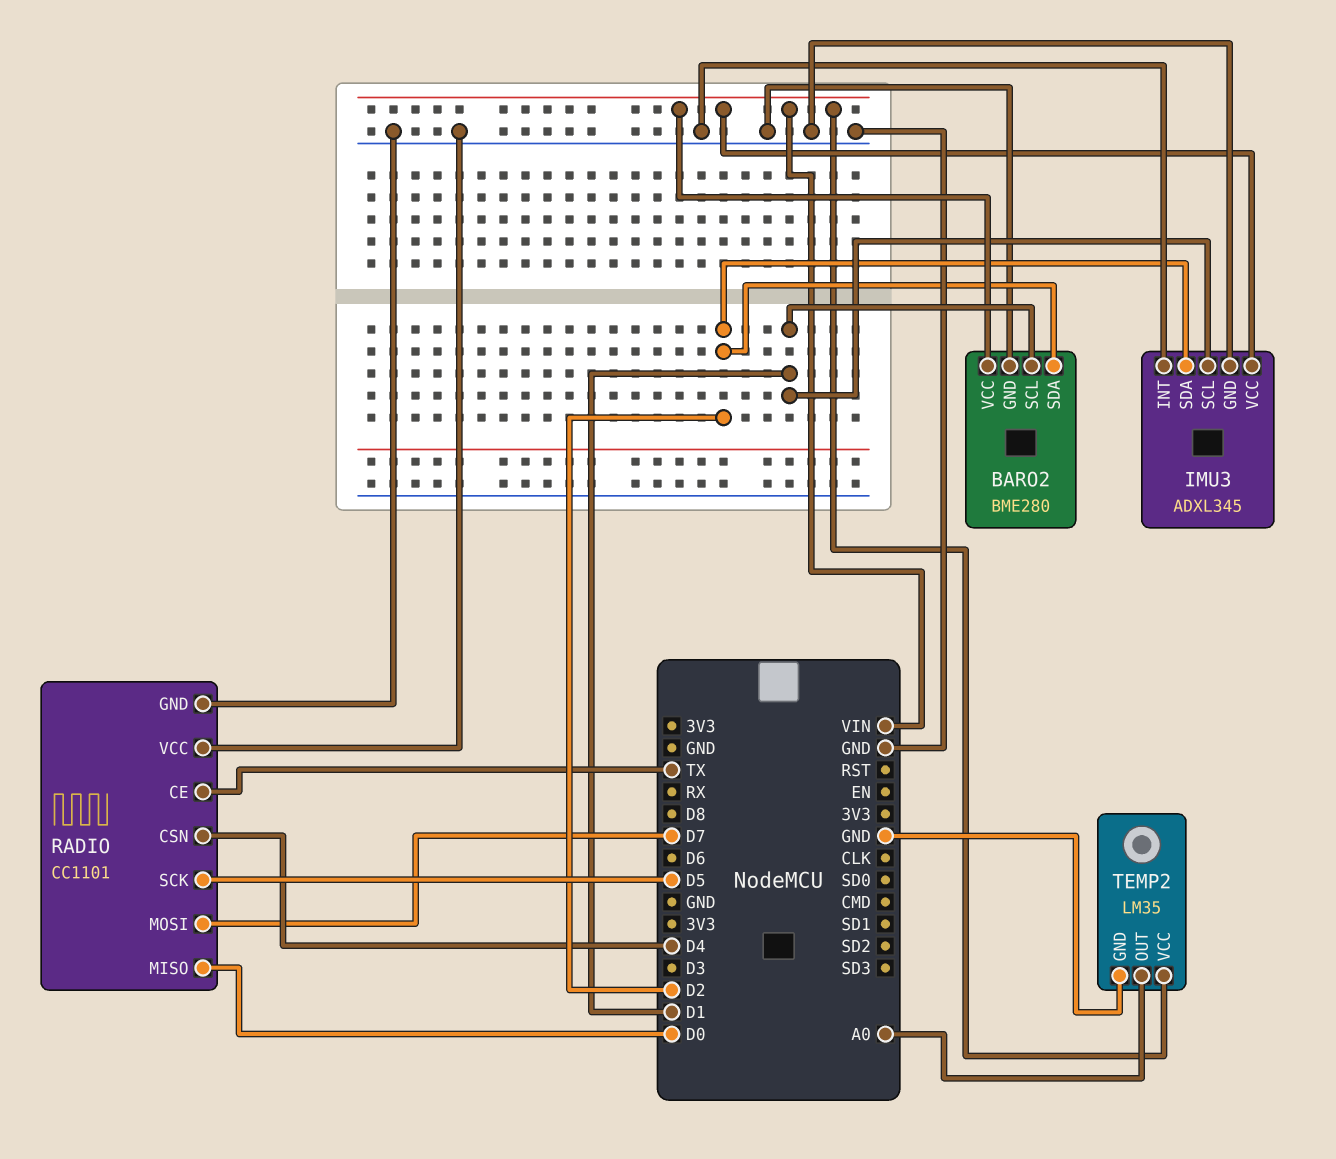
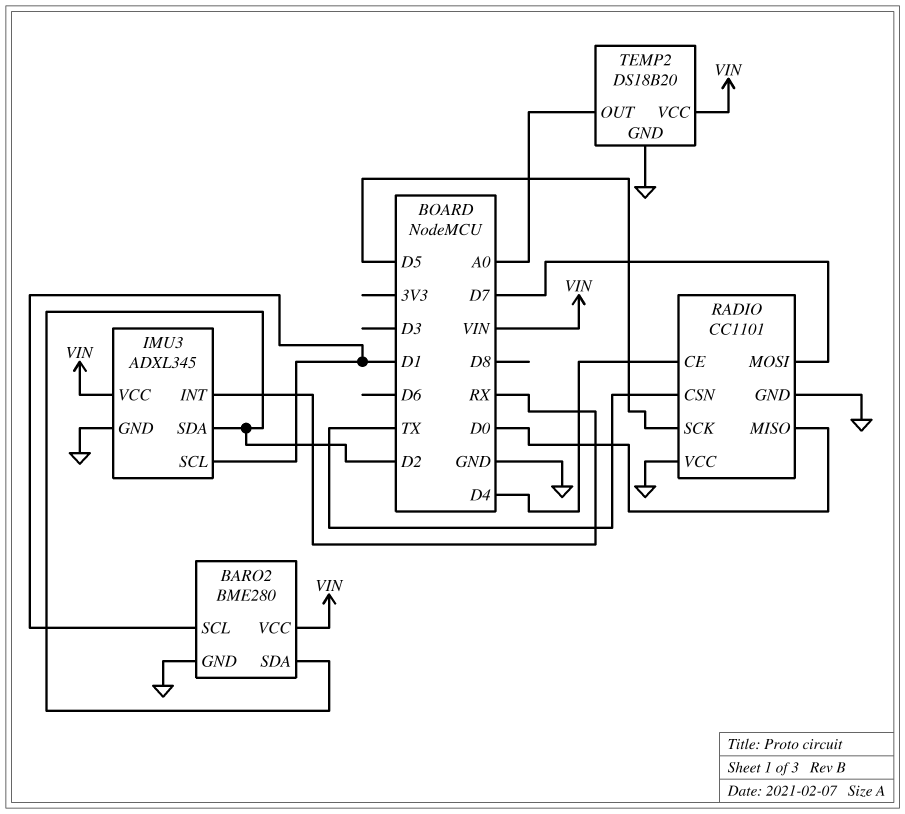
IMU3 pin INT: GND -> RX
RADIO pin CE: TX -> D4
RADIO pin CSN: D4 -> TX
TEMP2: LM35 -> DS18B20

